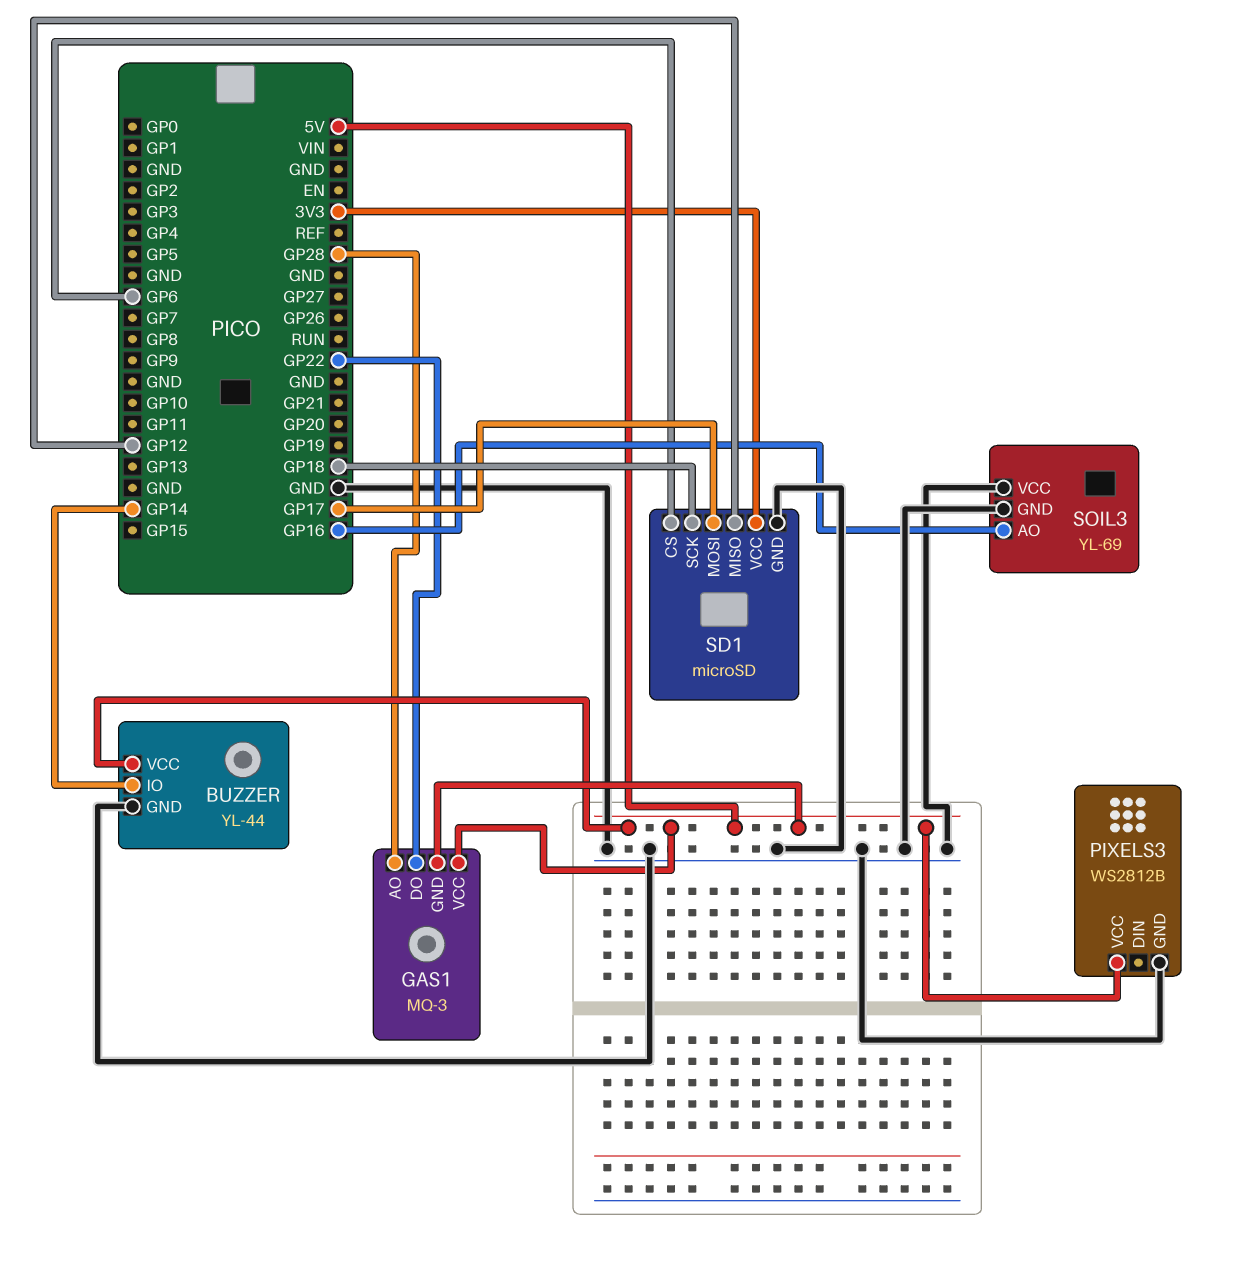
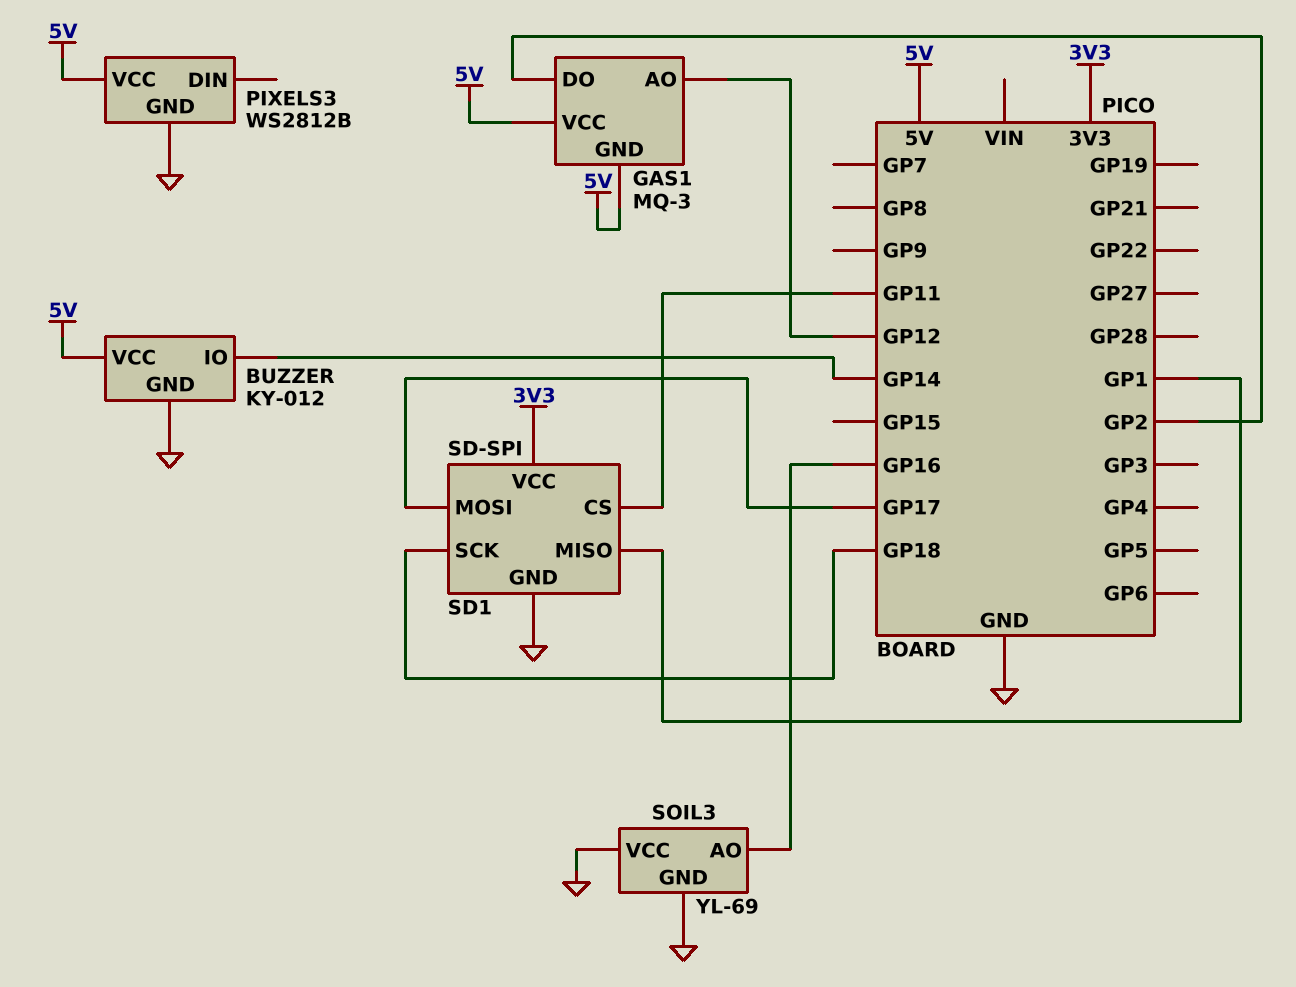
BUZZER: YL-44 -> KY-012
GAS1 pin AO: GP28 -> GP12
GAS1 pin DO: GP22 -> GP2
SD1: microSD -> SD-SPI
SD1 pin CS: GP6 -> GP11
SD1 pin MISO: GP12 -> GP1

